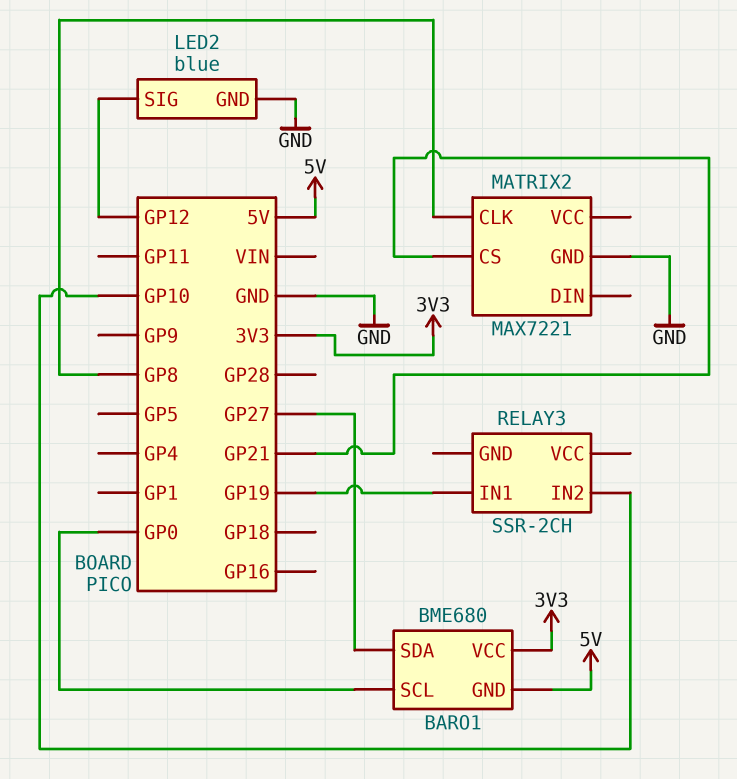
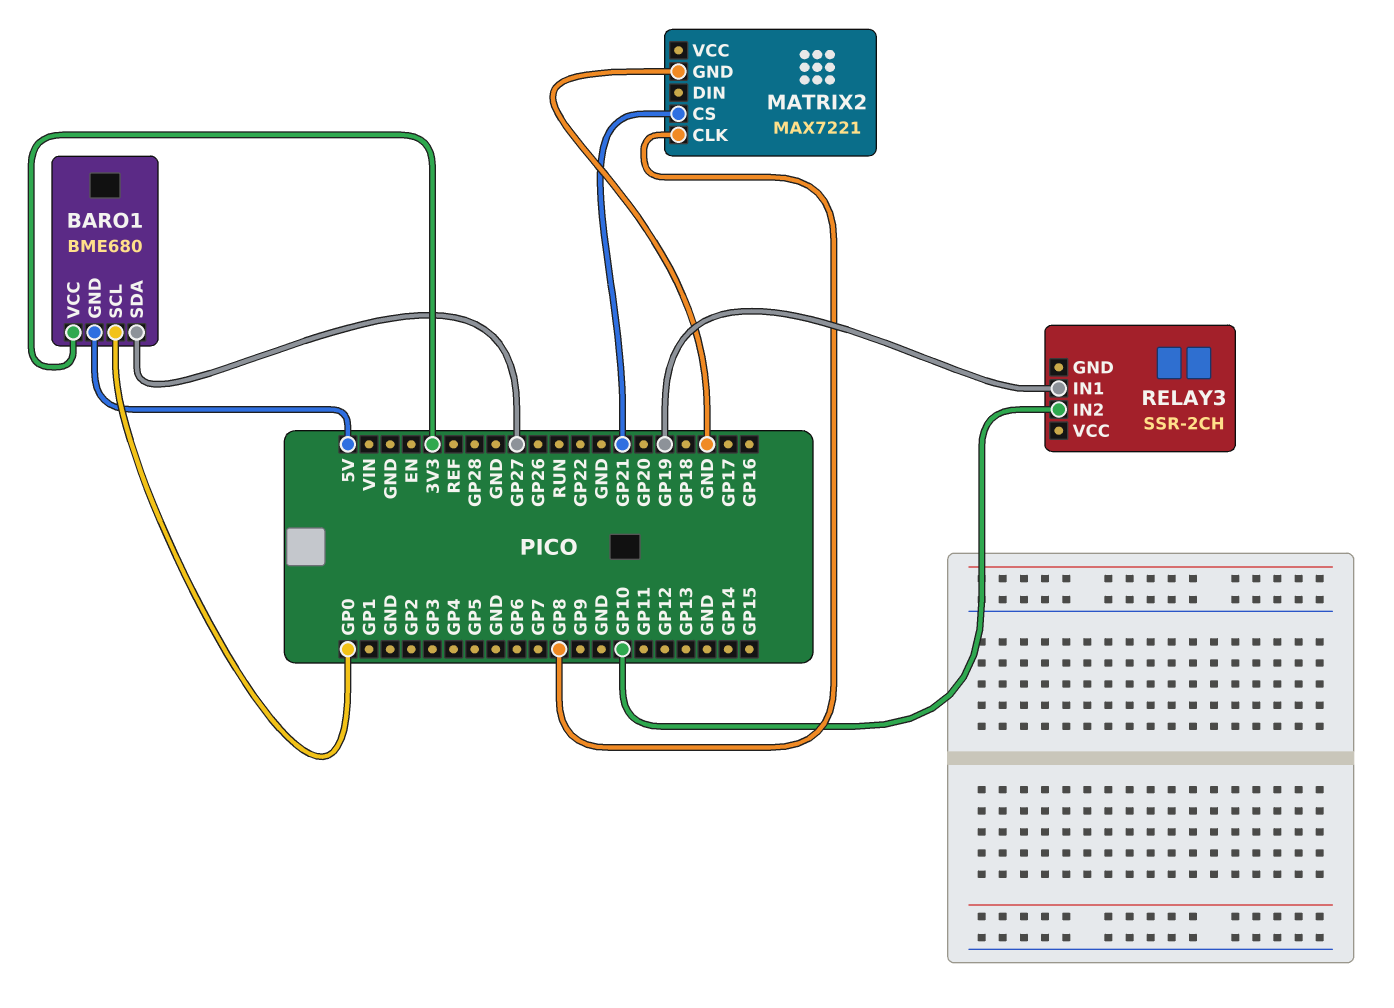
LED2: blue -> none
LED2 pin GND: GND -> none
LED2 pin SIG: GP12 -> none

